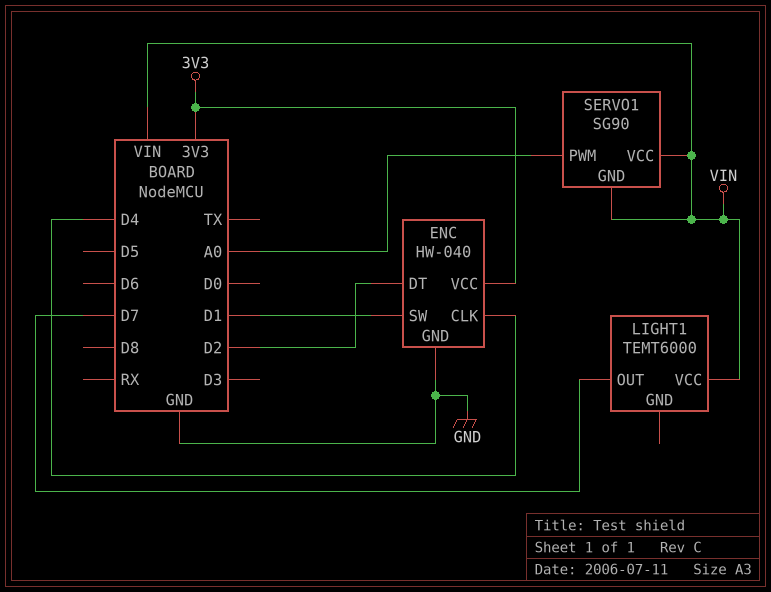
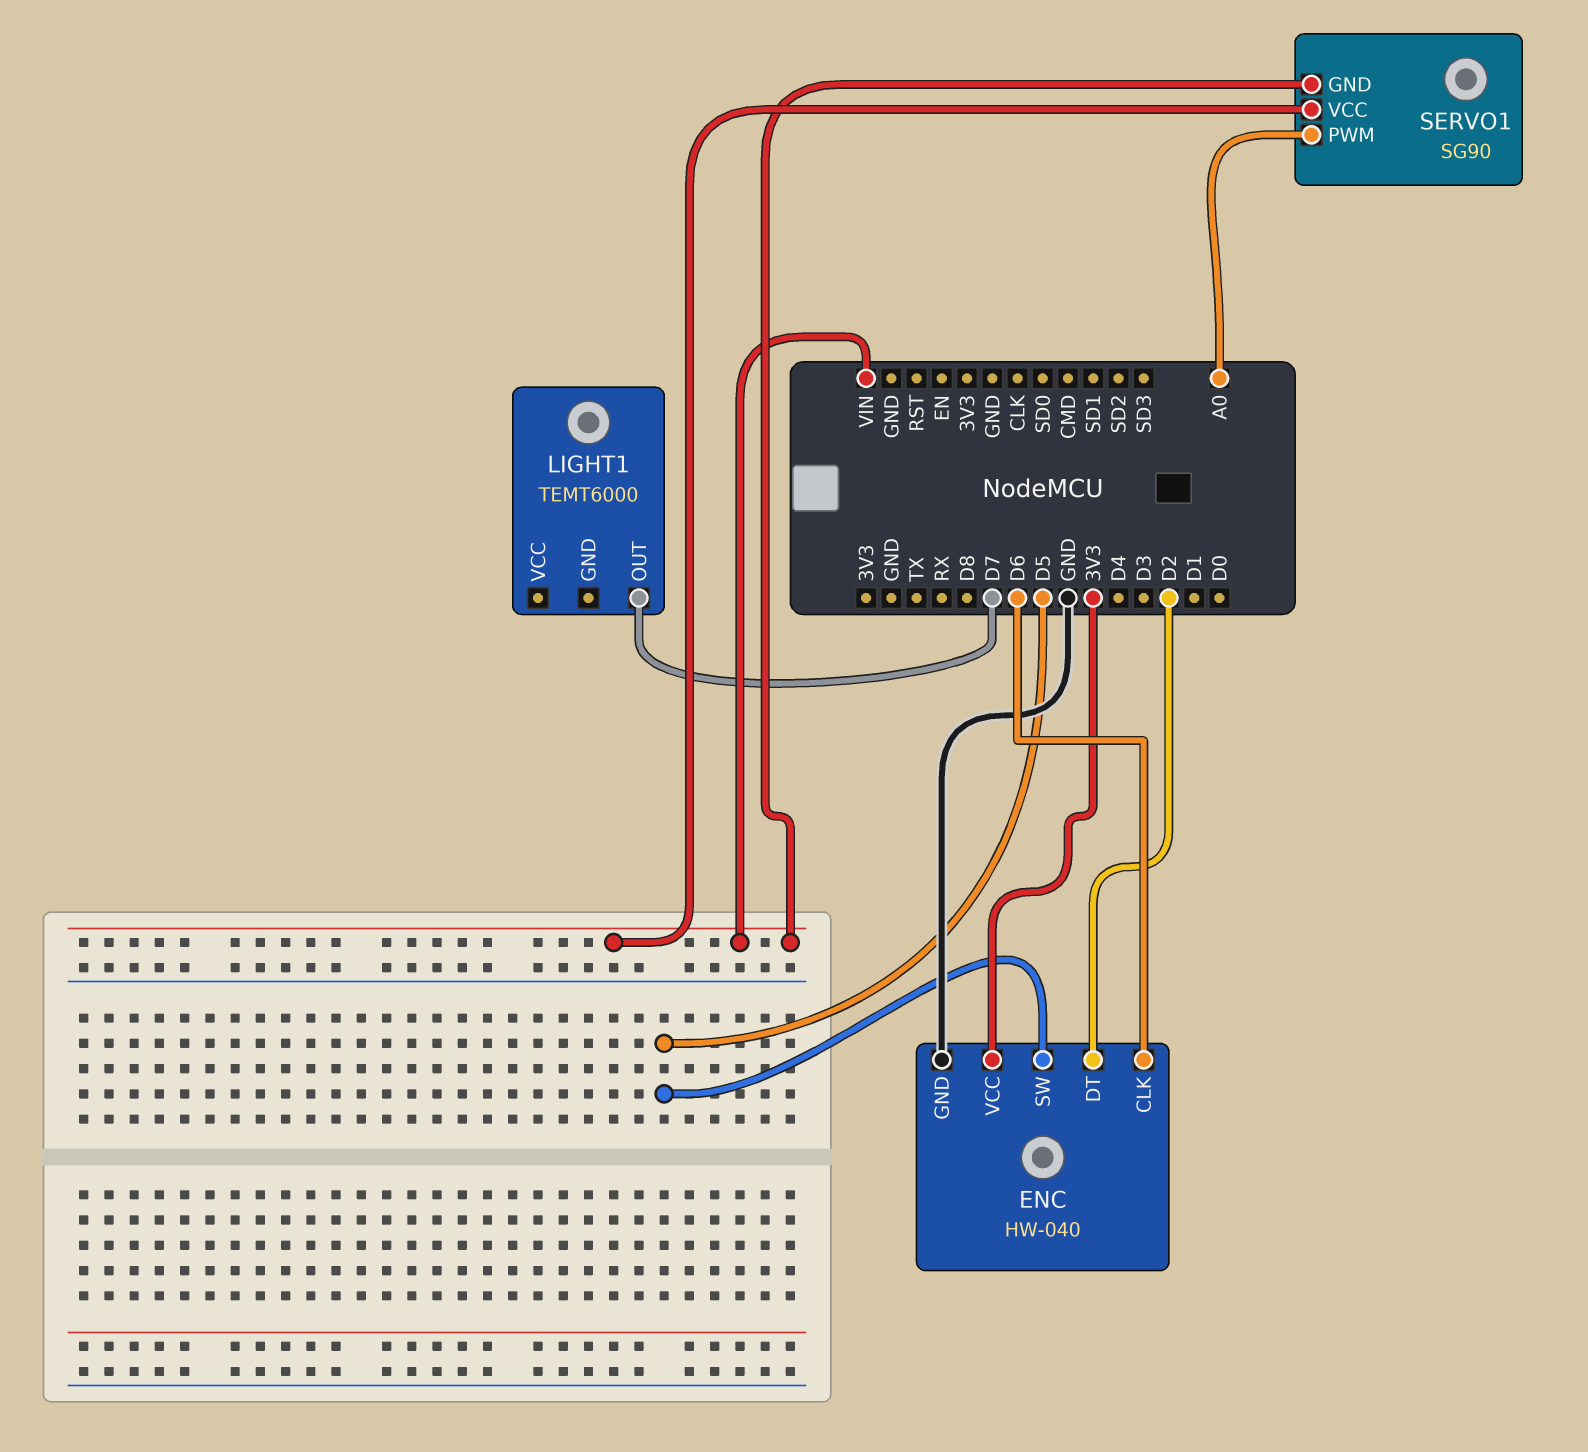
ENC pin CLK: D4 -> D6
ENC pin SW: D1 -> D5
LIGHT1 pin VCC: VIN -> none

